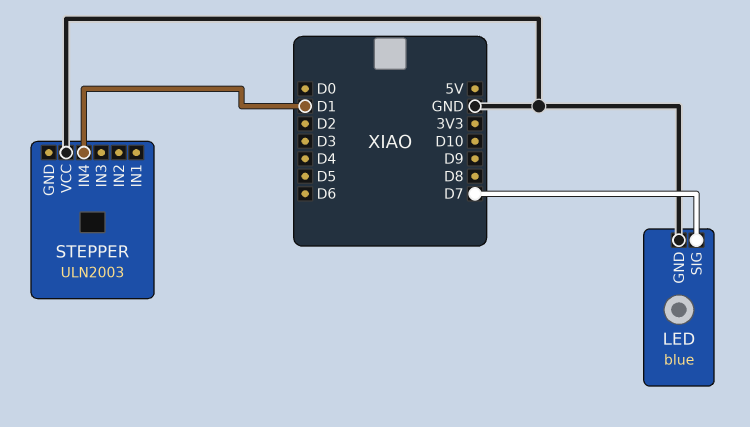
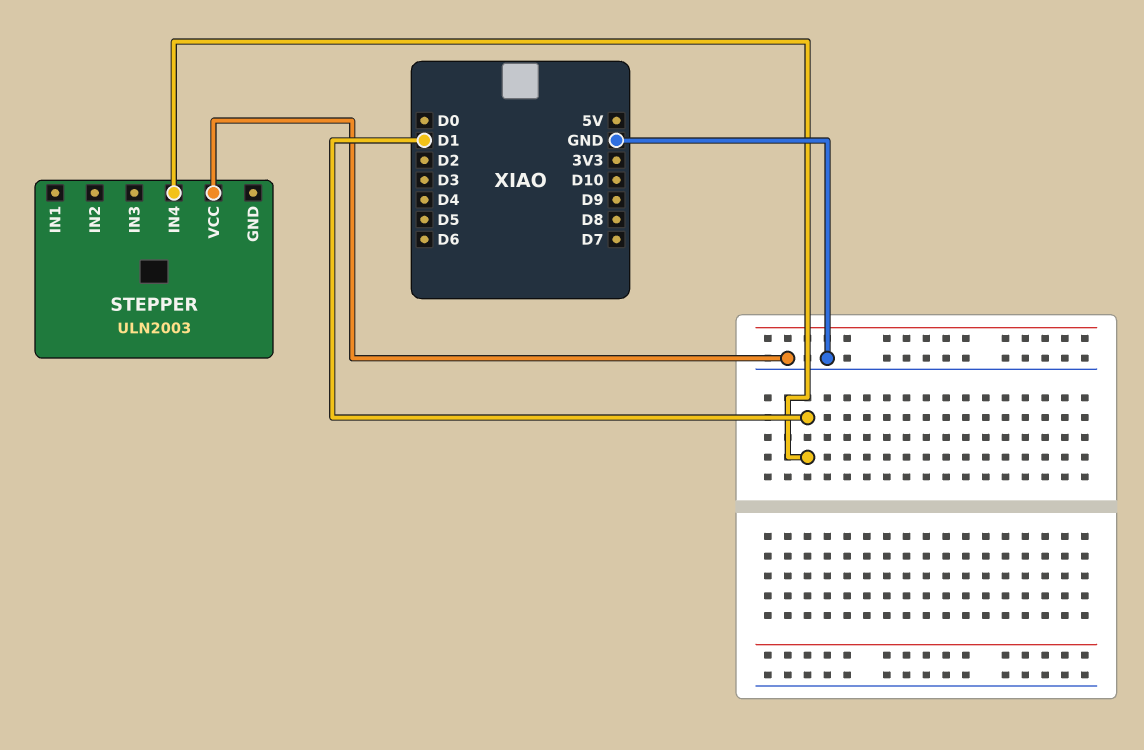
LED: blue -> none
LED pin GND: GND -> none
LED pin SIG: D7 -> none

